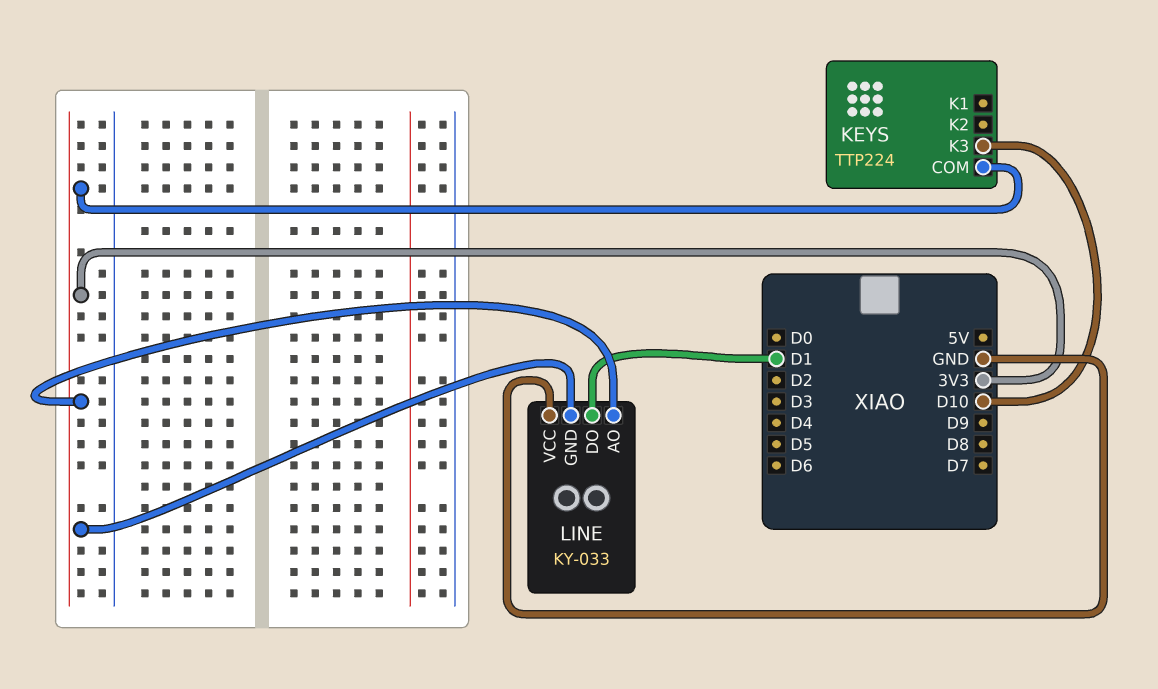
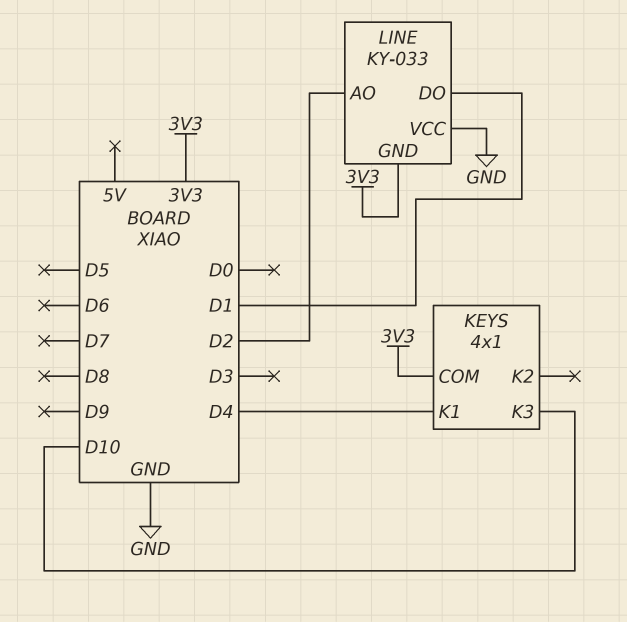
KEYS: TTP224 -> 4x1
KEYS pin K1: none -> D4
LINE pin AO: 3V3 -> D2

